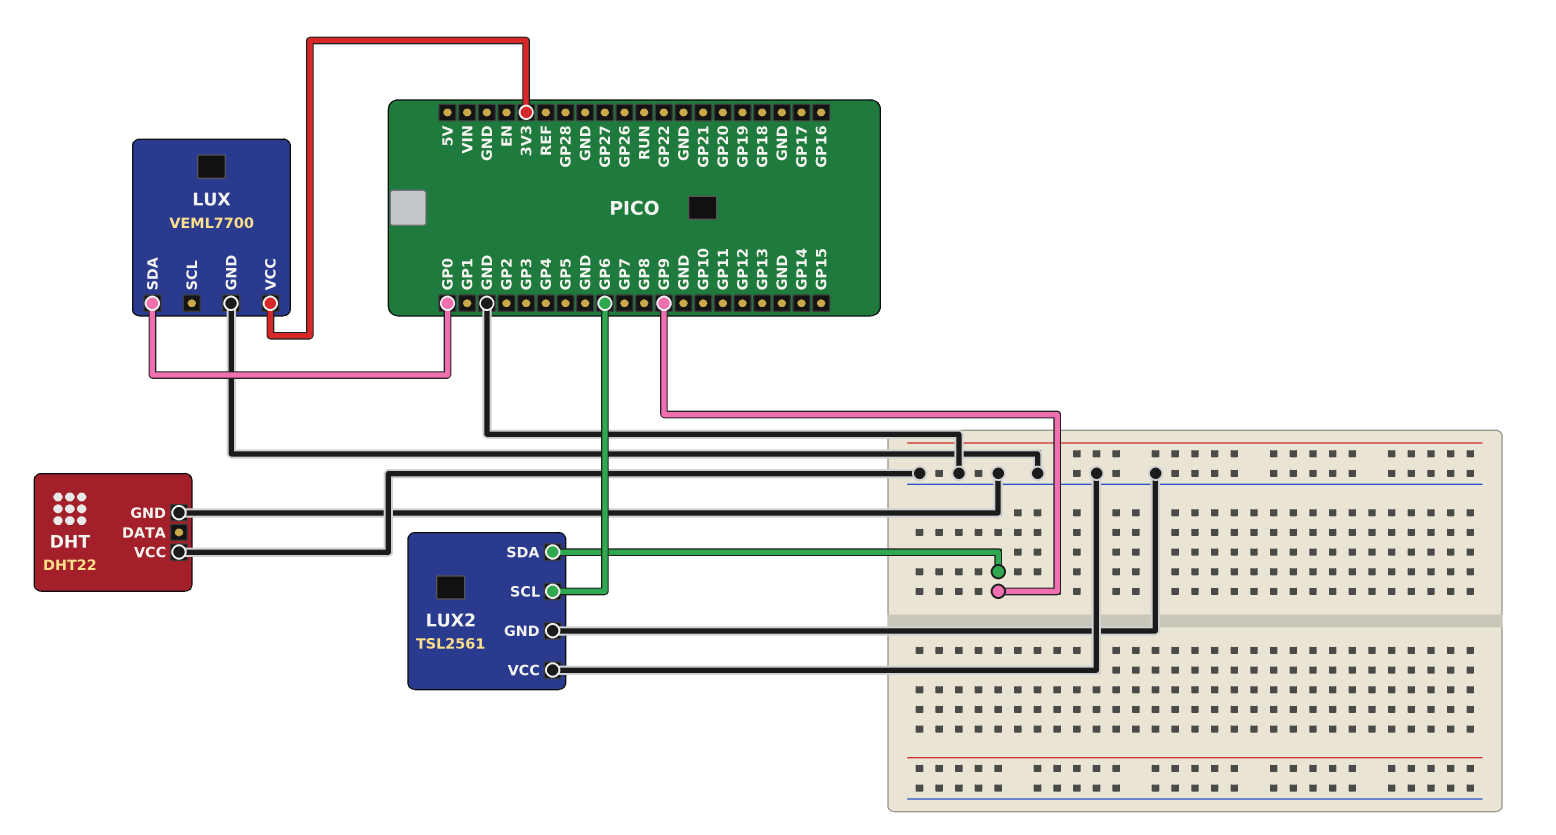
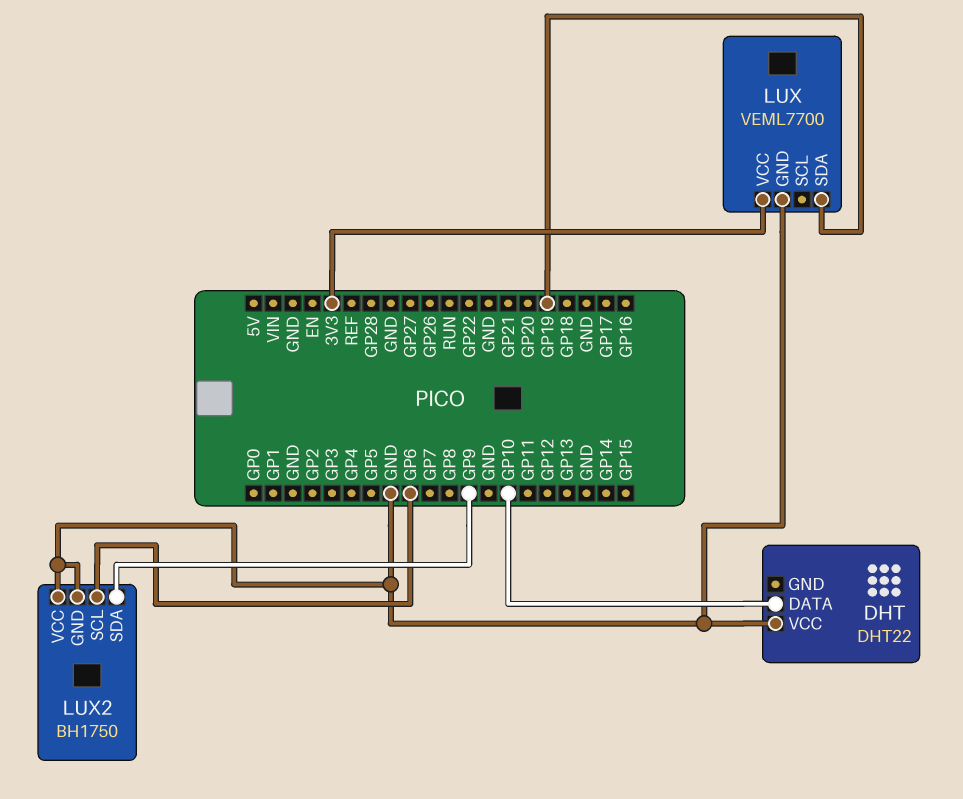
DHT pin DATA: none -> GP10
DHT pin GND: GND -> none
LUX pin SDA: GP0 -> GP19
LUX2: TSL2561 -> BH1750

